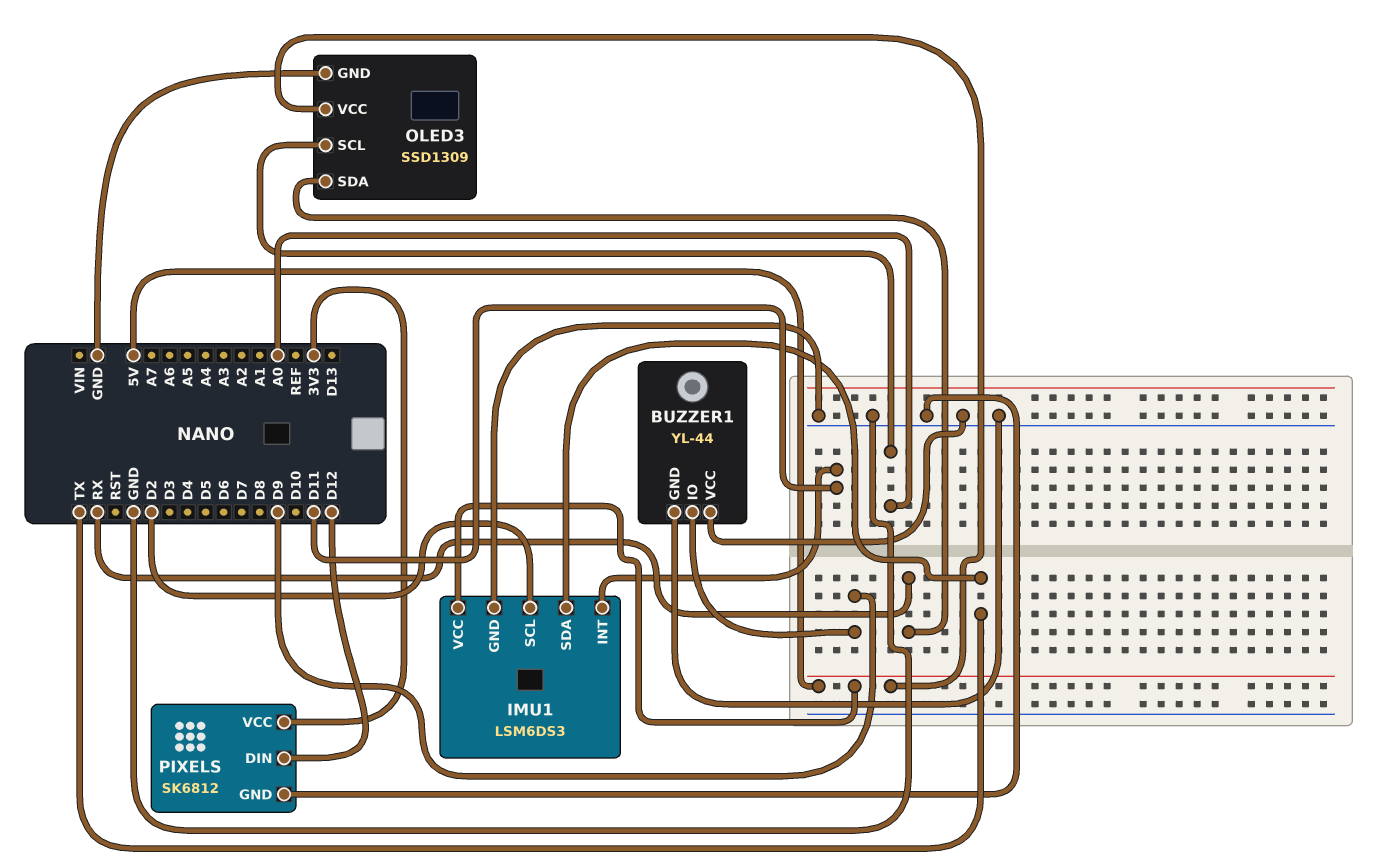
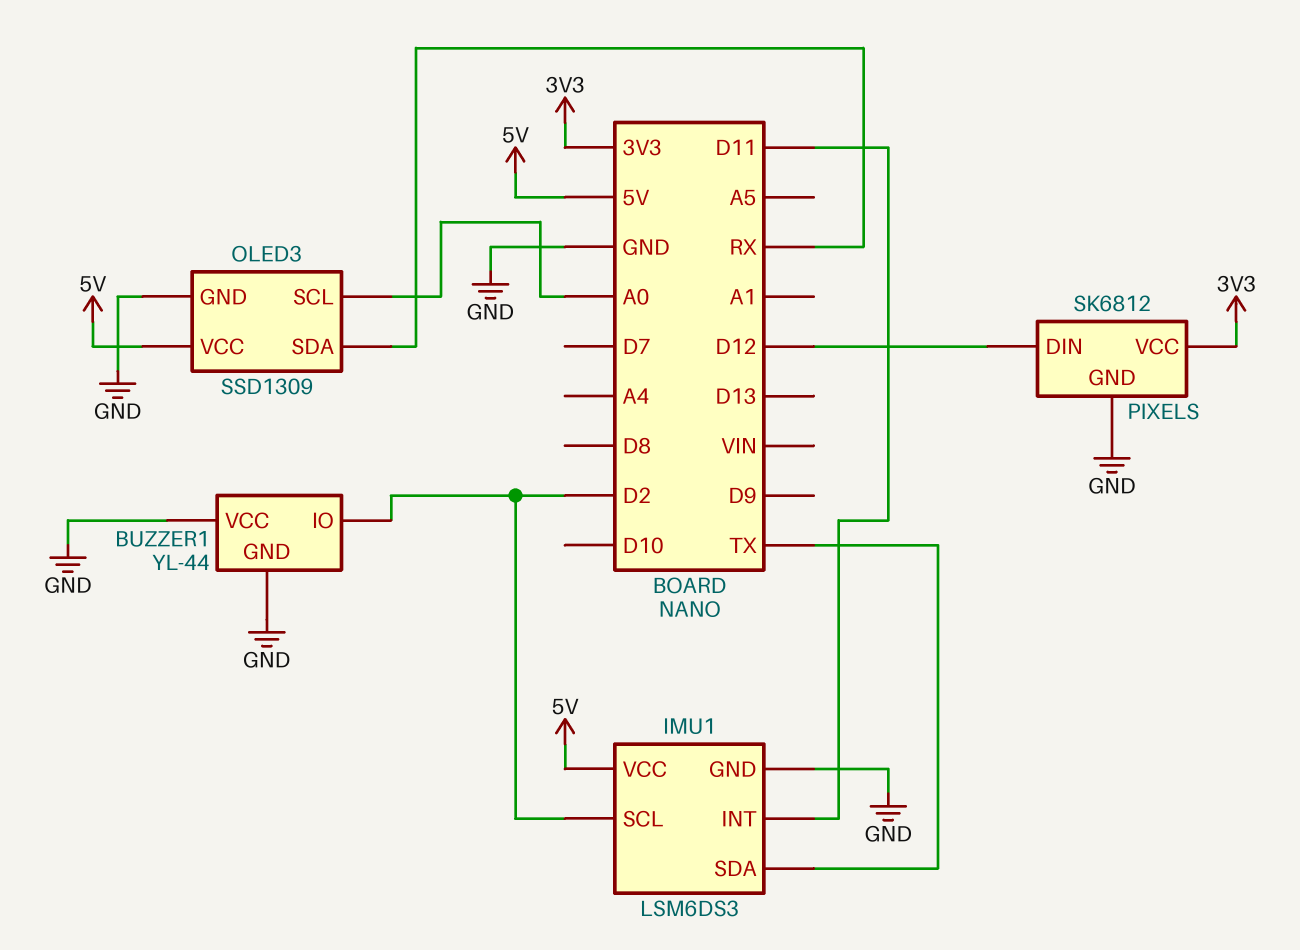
BUZZER1 pin IO: D9 -> D2

